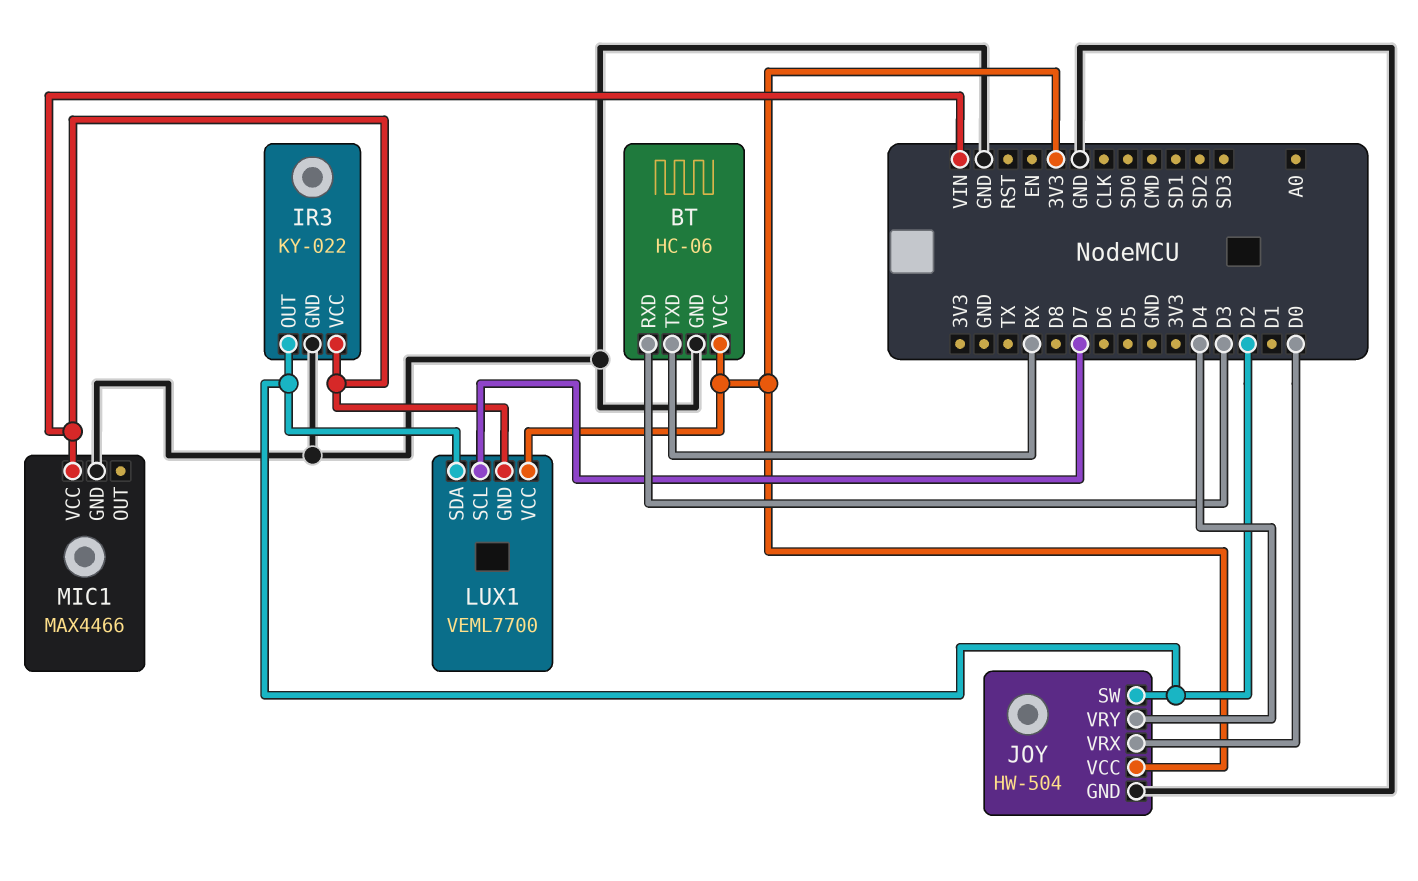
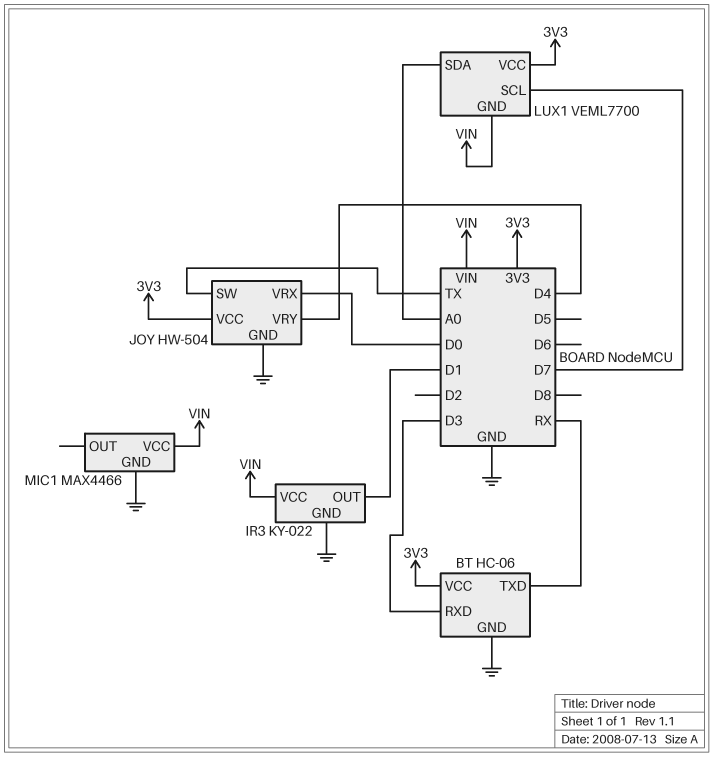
IR3 pin OUT: D2 -> D1
JOY pin SW: D2 -> TX
LUX1 pin SDA: D2 -> A0

